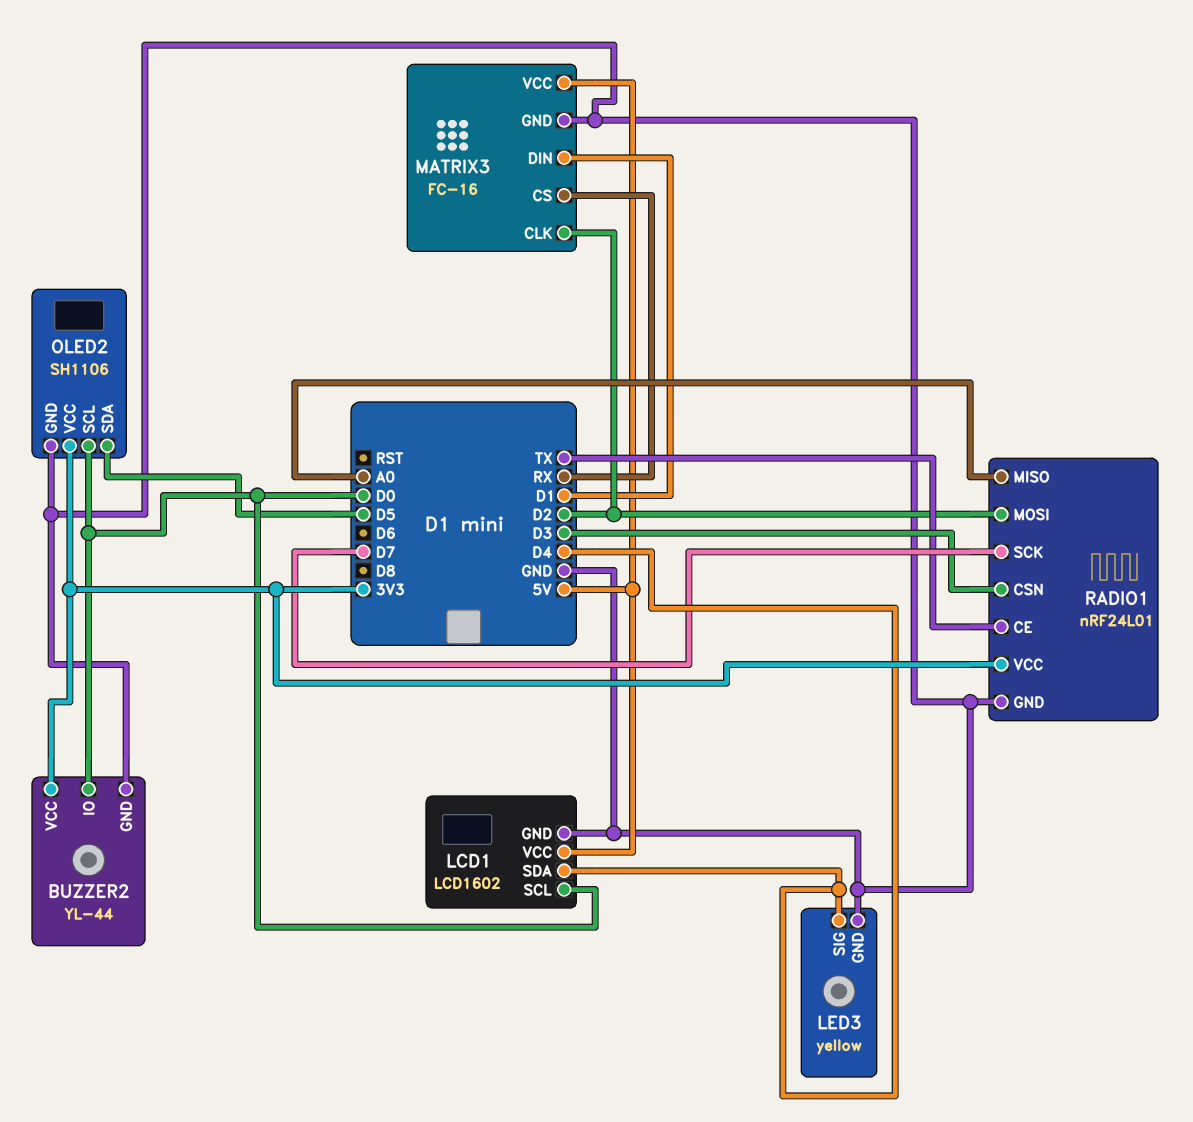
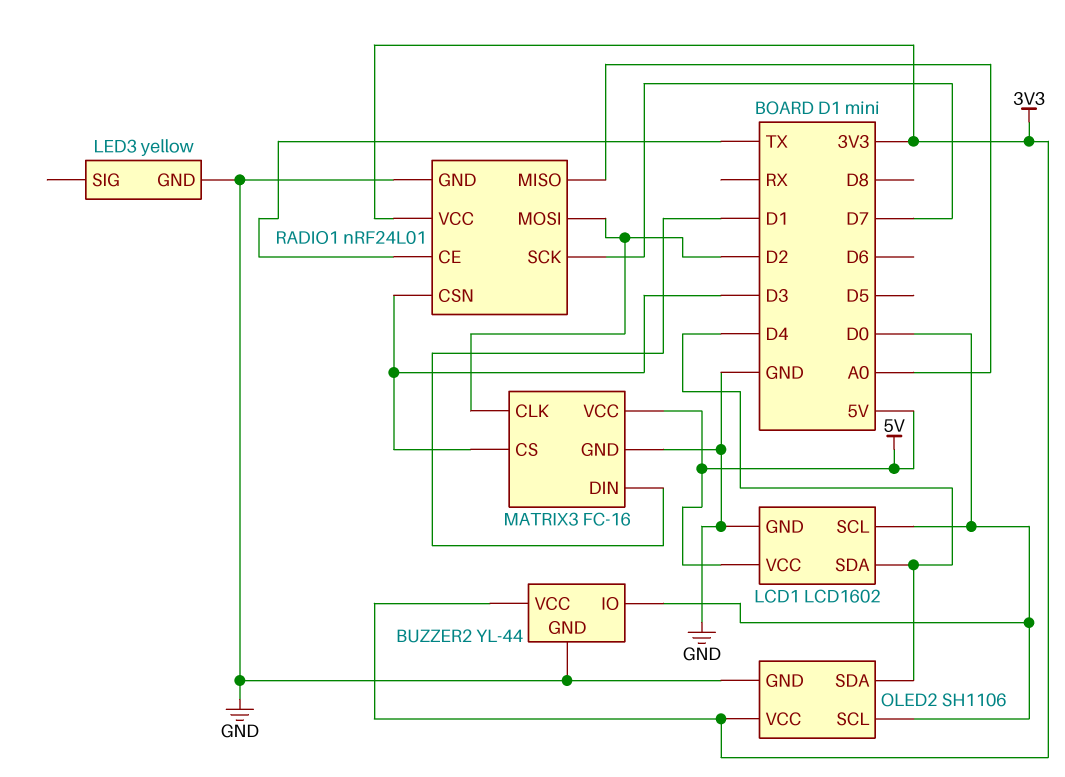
LED3 pin SIG: D4 -> none
MATRIX3 pin CS: RX -> D3
OLED2 pin SDA: D5 -> D4

